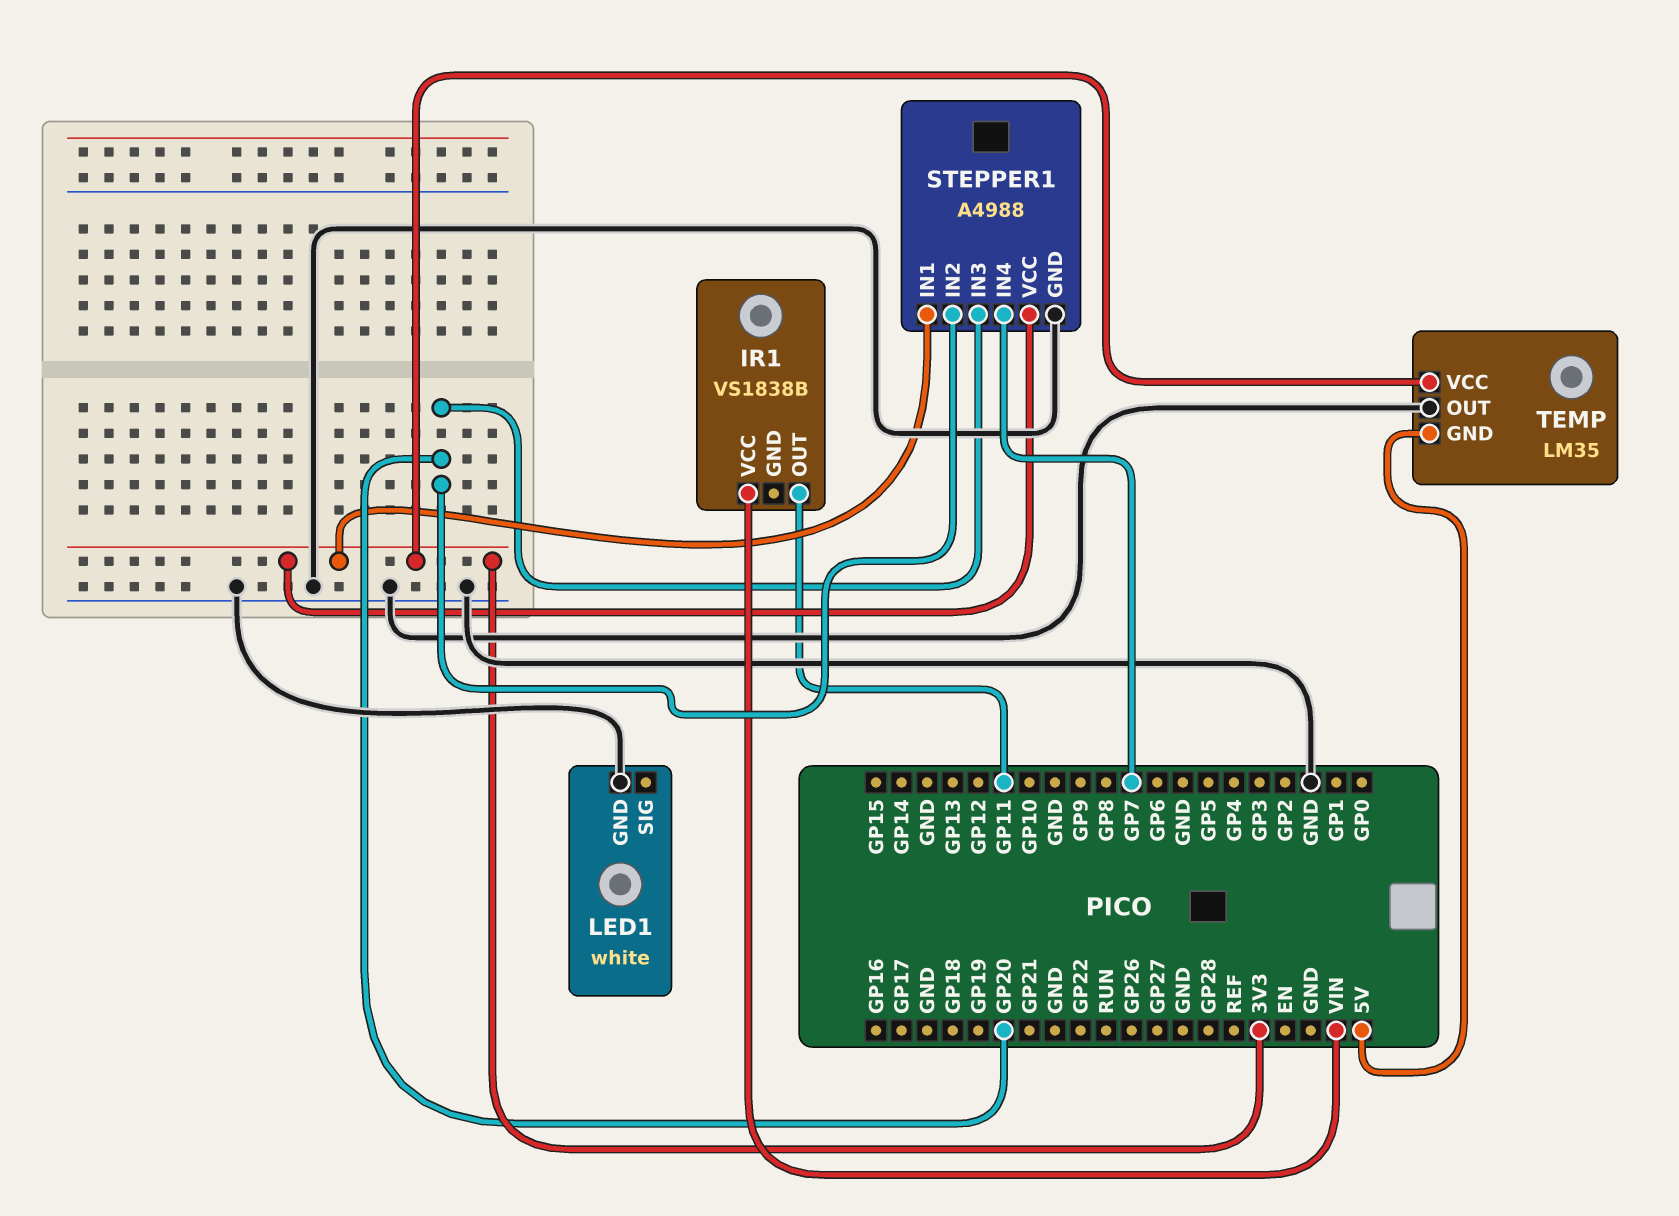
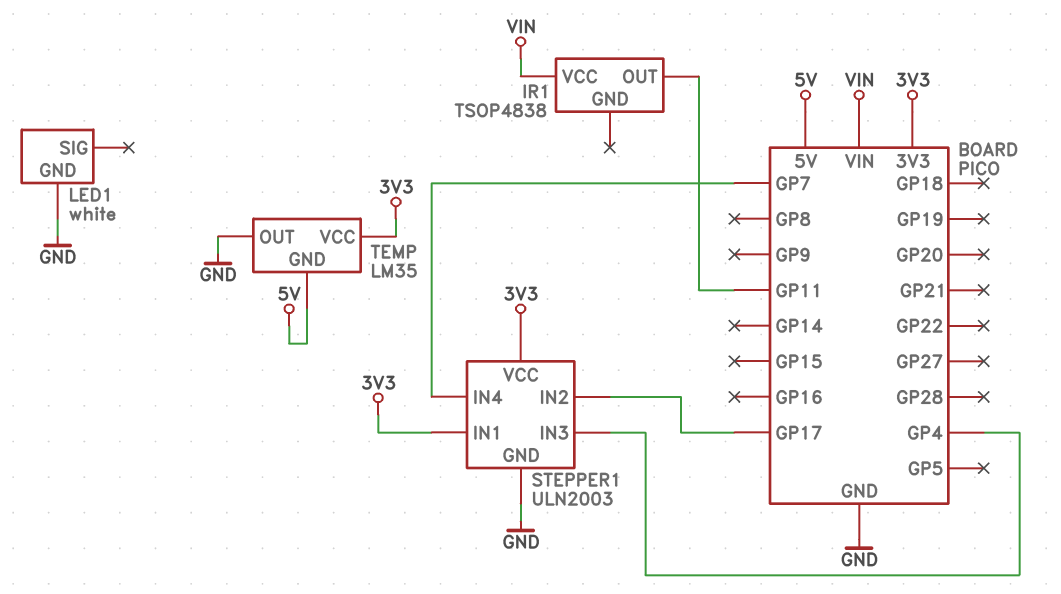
IR1: VS1838B -> TSOP4838
STEPPER1: A4988 -> ULN2003
STEPPER1 pin IN2: GP20 -> GP17
STEPPER1 pin IN3: GP20 -> GP4

